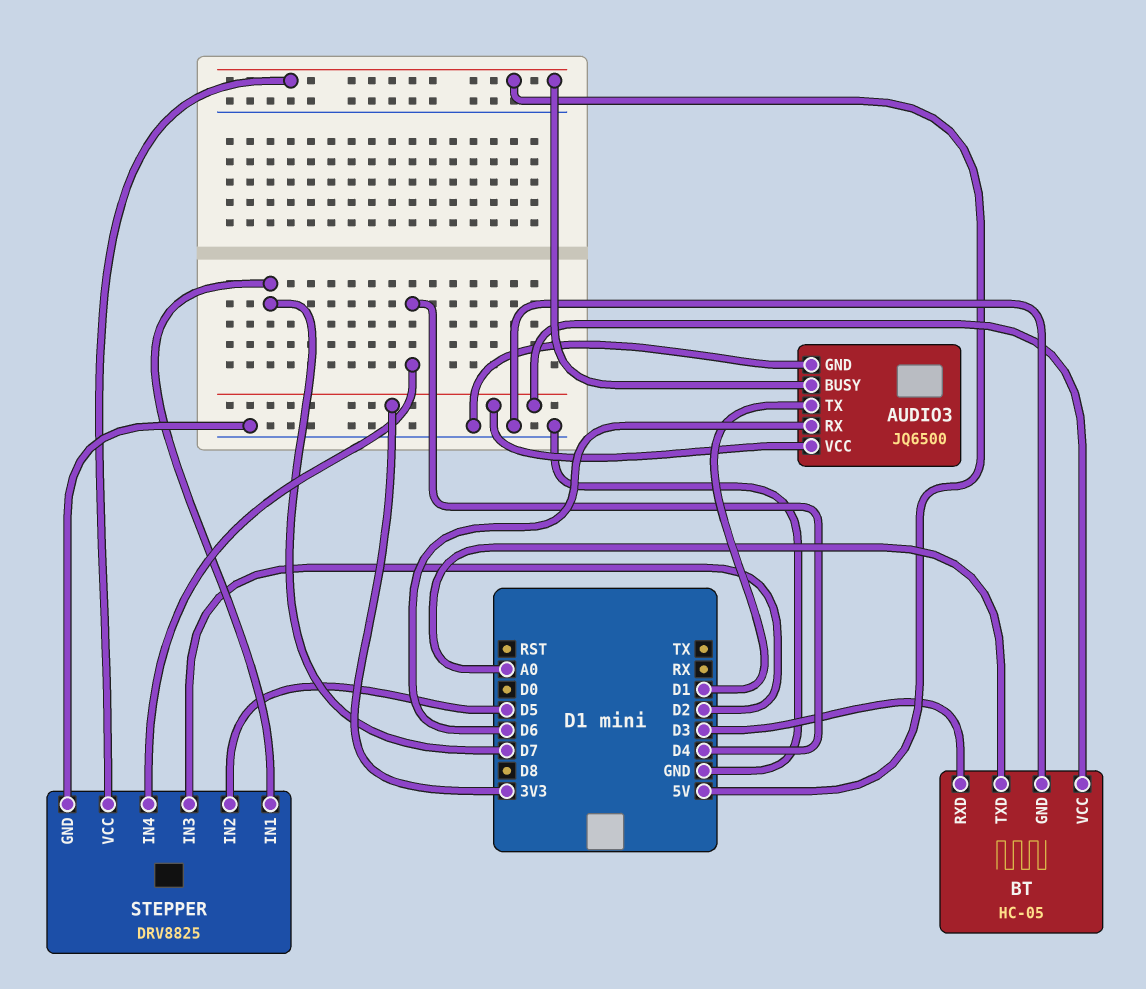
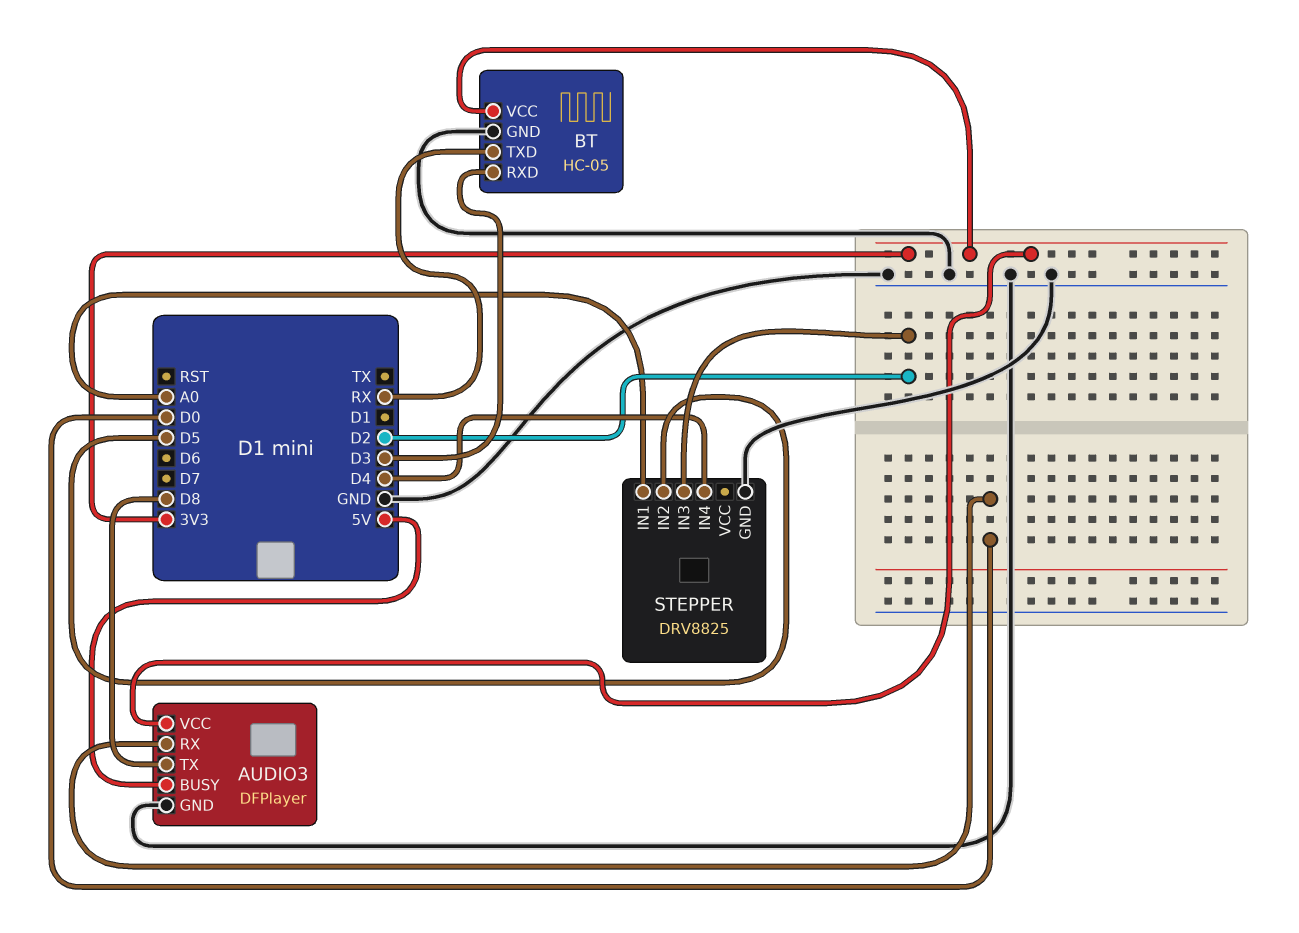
AUDIO3: JQ6500 -> DFPlayer
AUDIO3 pin RX: D6 -> D0
AUDIO3 pin TX: D1 -> D8
BT pin TXD: A0 -> RX
STEPPER pin IN1: D7 -> A0
STEPPER pin VCC: 5V -> none

